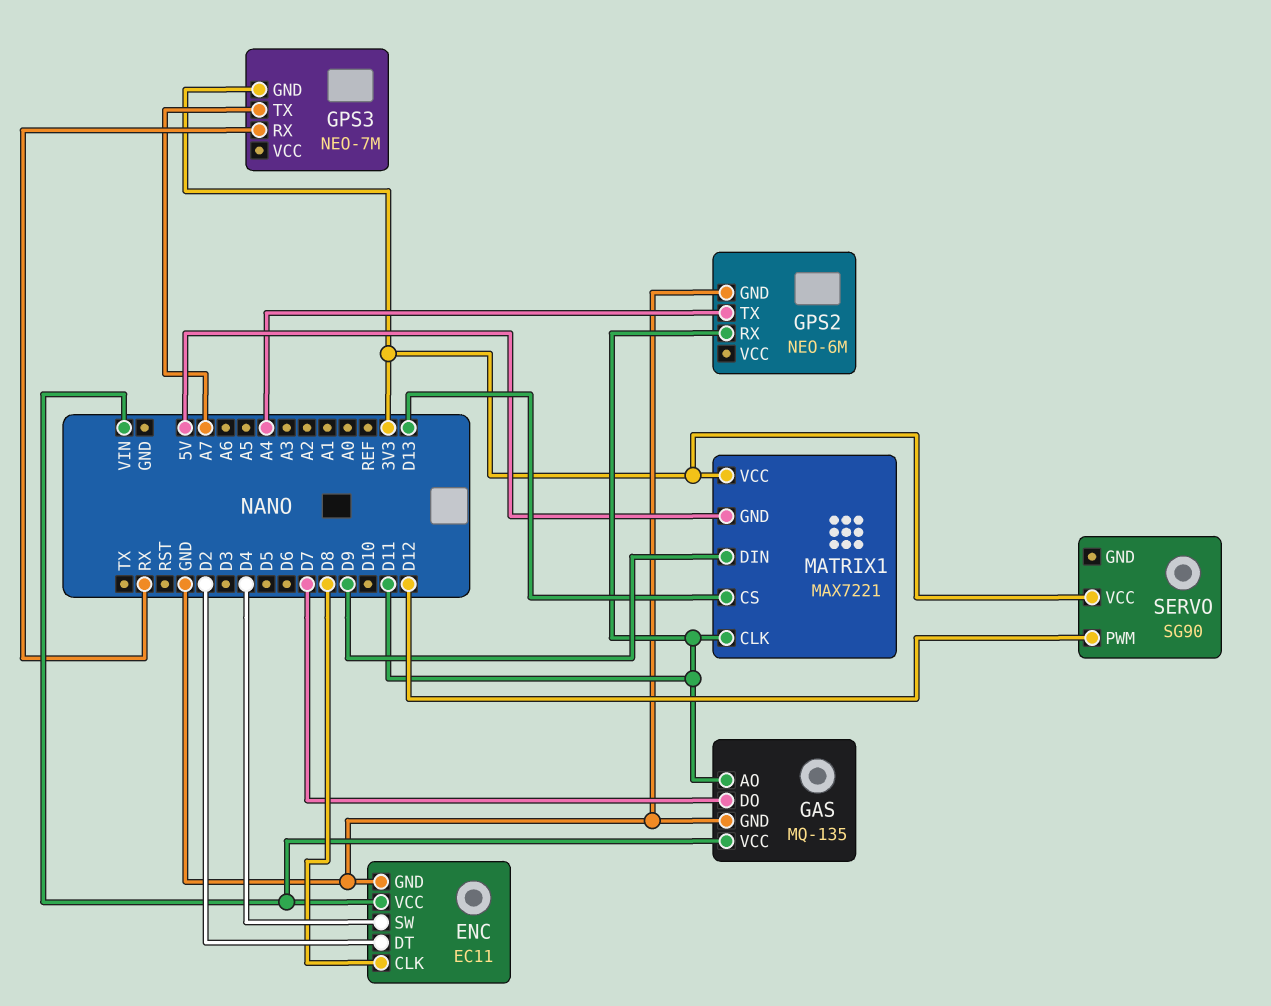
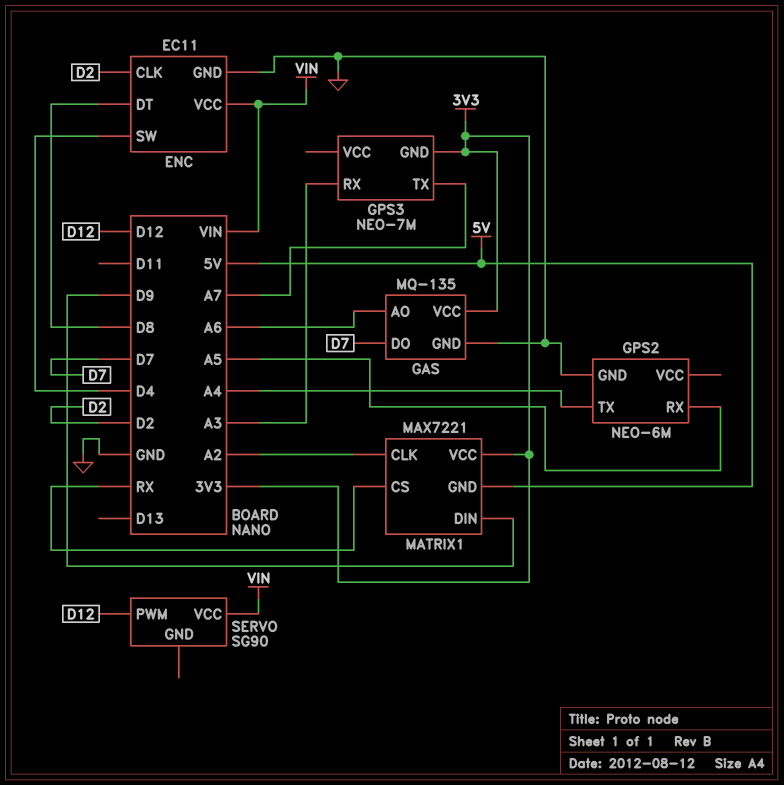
ENC pin CLK: D8 -> D2
ENC pin DT: D2 -> D8
GAS pin AO: D11 -> A6
GAS pin VCC: VIN -> 3V3
GPS2 pin RX: D11 -> A5
GPS3 pin RX: RX -> A3
MATRIX1 pin CLK: D11 -> A2
MATRIX1 pin CS: D13 -> RX
SERVO pin VCC: 3V3 -> VIN

